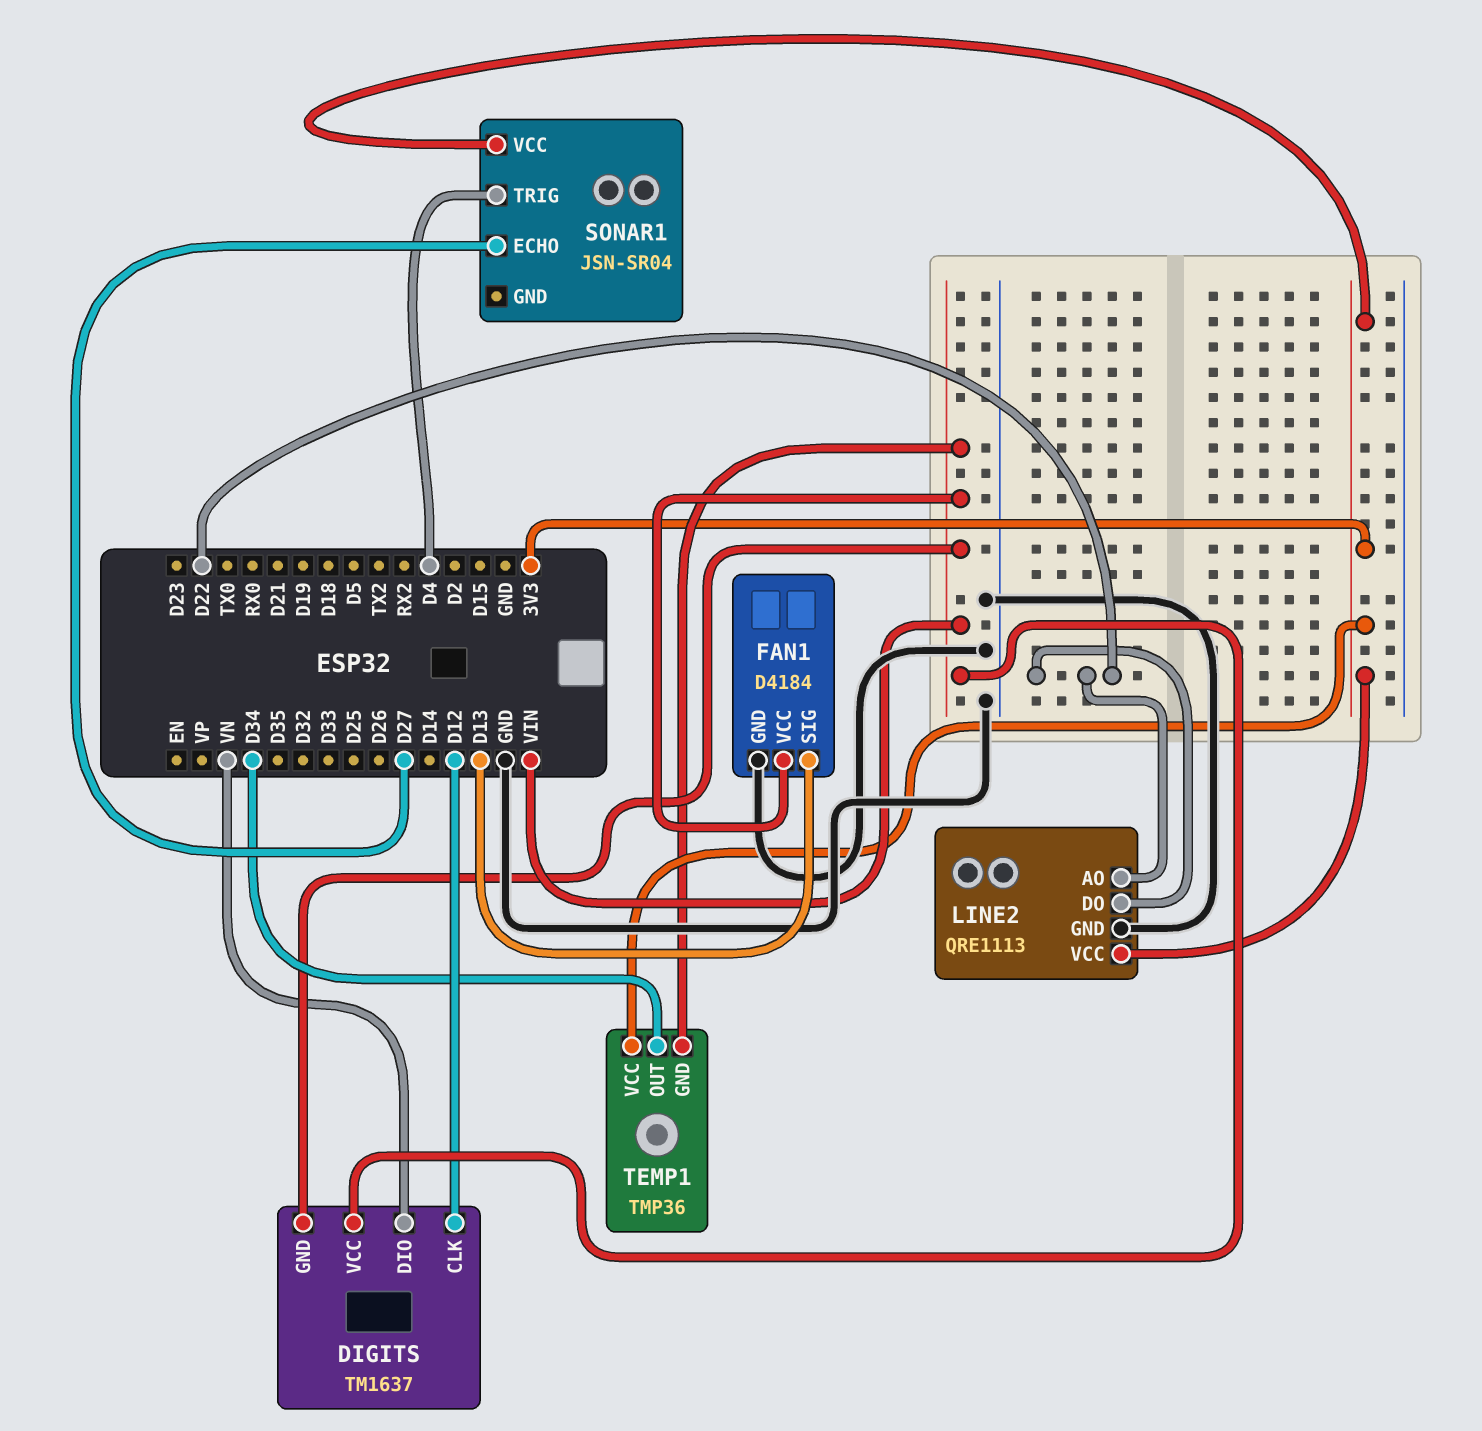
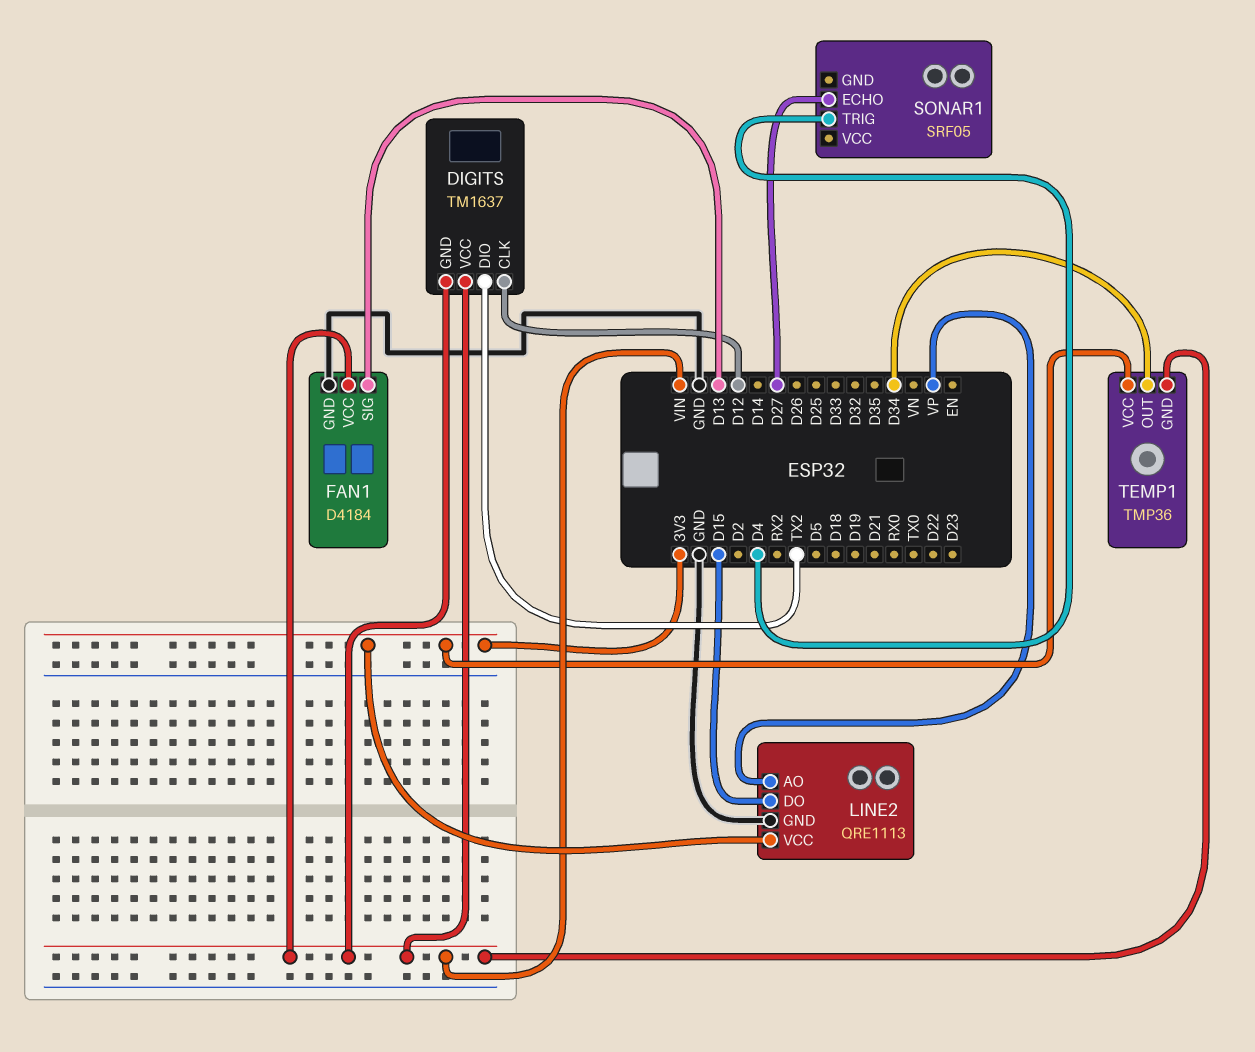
DIGITS pin DIO: VN -> TX2
LINE2 pin AO: D22 -> VP
LINE2 pin DO: D22 -> D15
SONAR1: JSN-SR04 -> SRF05
SONAR1 pin VCC: 3V3 -> none

